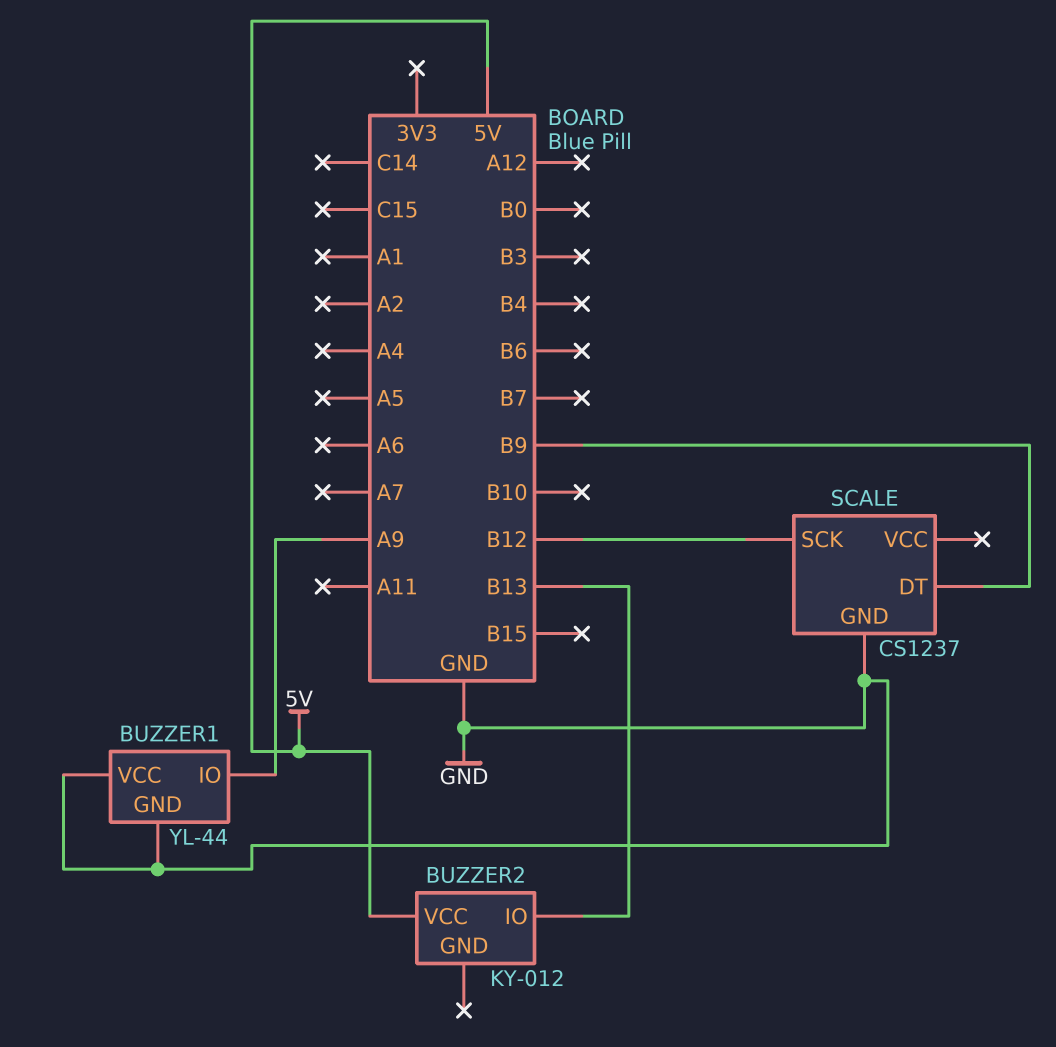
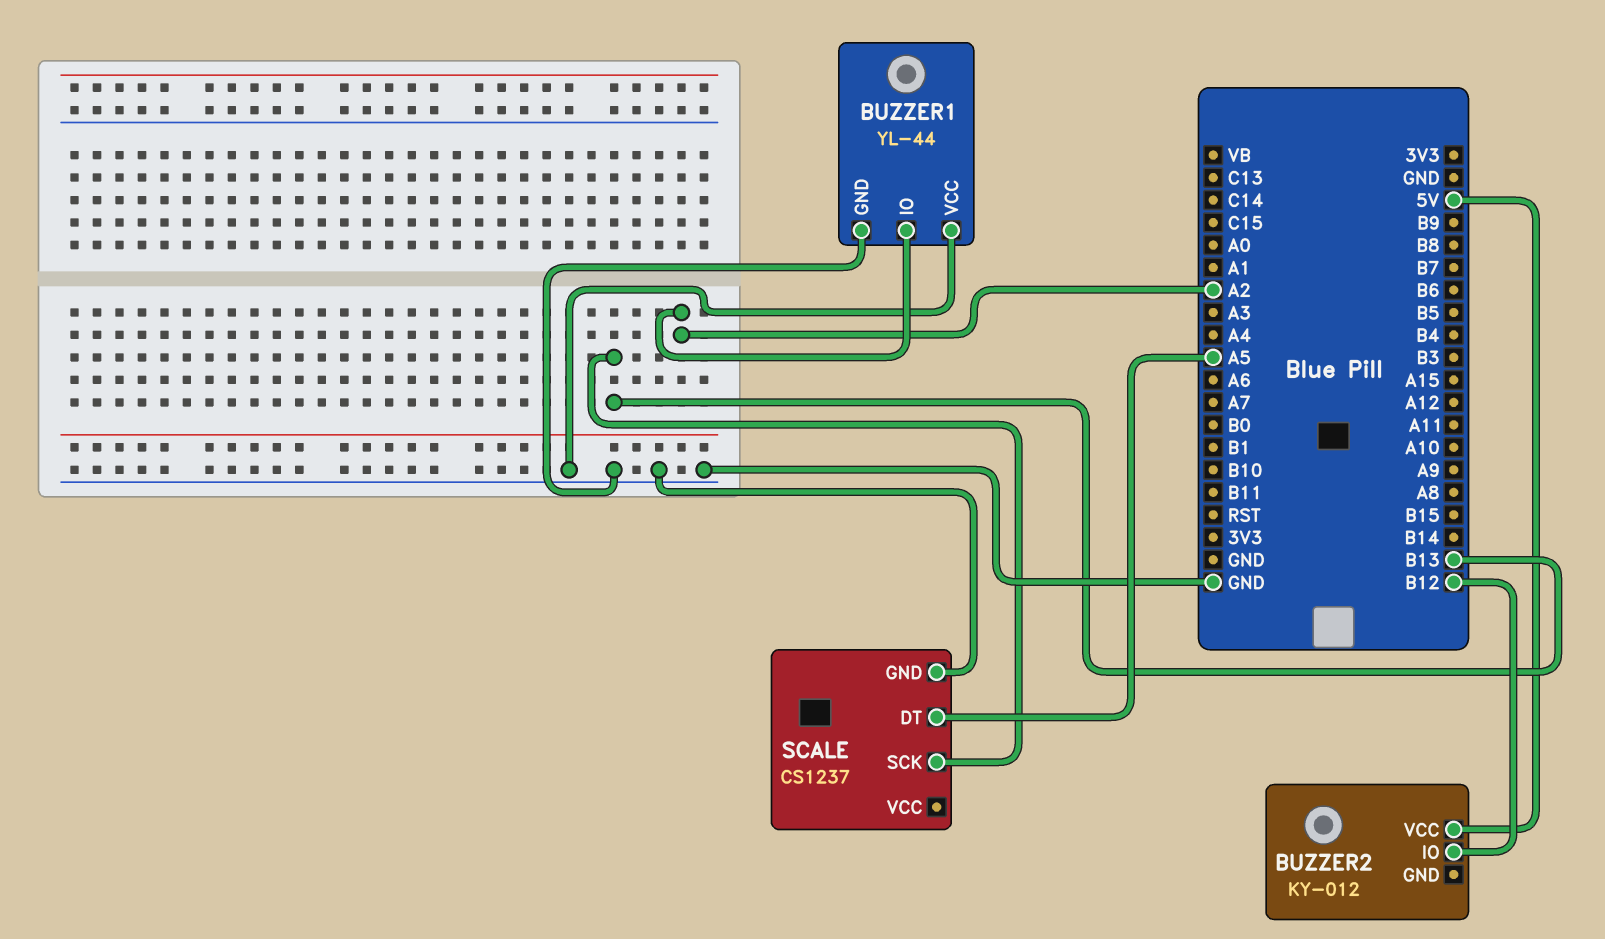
BUZZER1 pin IO: A9 -> A2
BUZZER2 pin IO: B13 -> B12
SCALE pin DT: B9 -> A5
SCALE pin SCK: B12 -> B13

